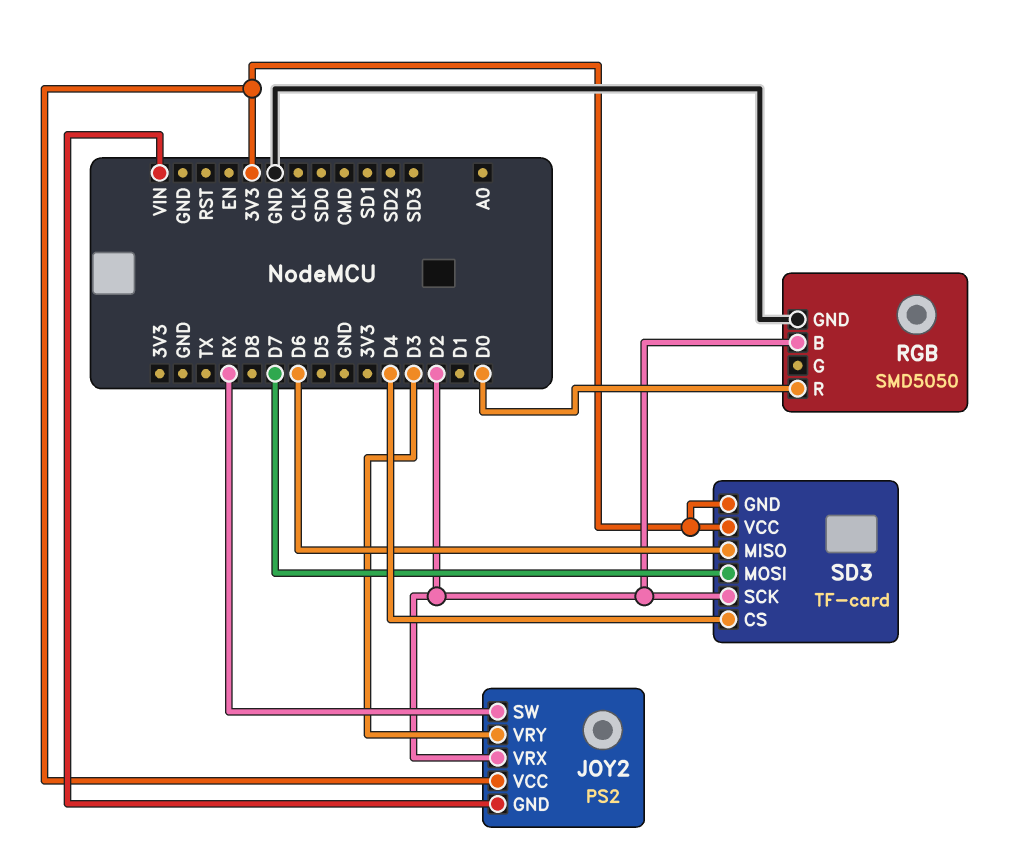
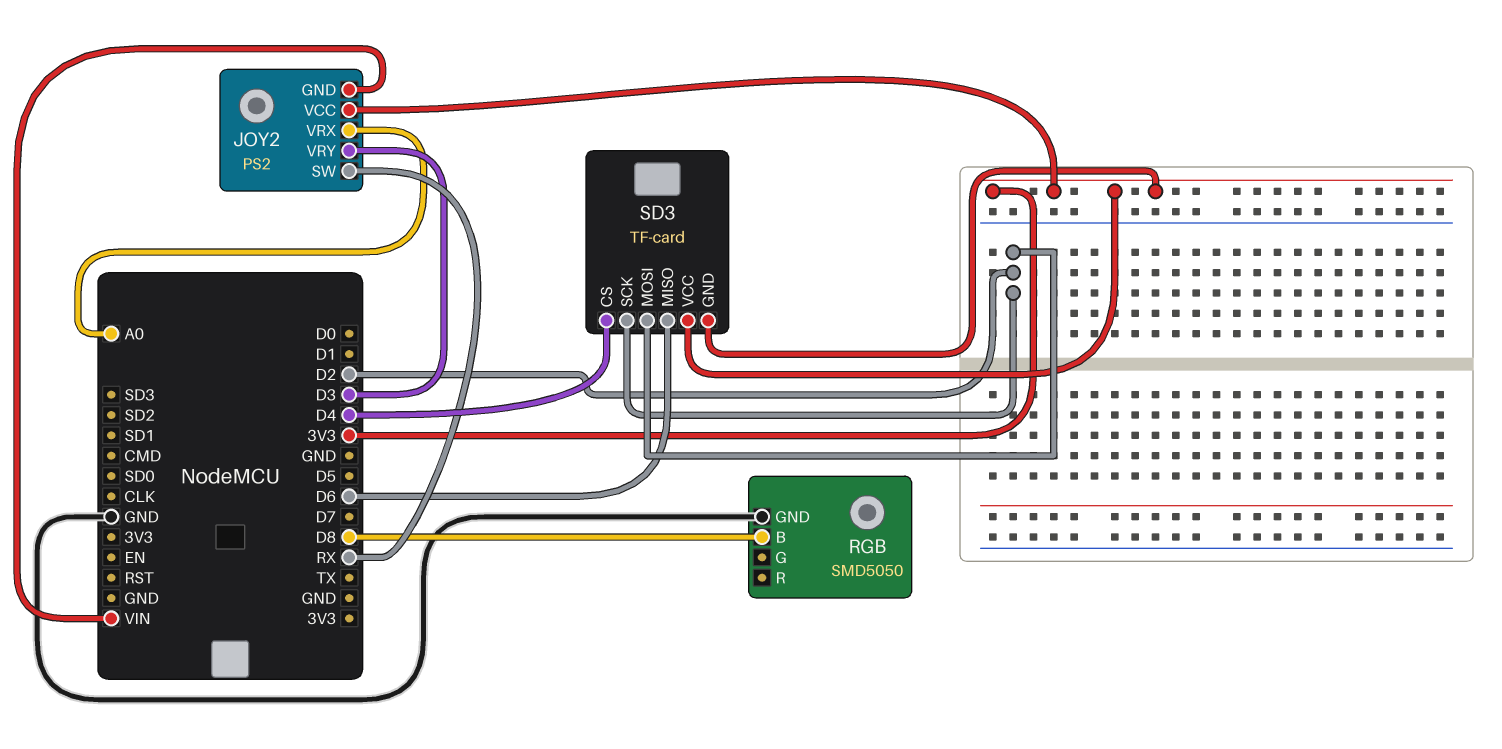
JOY2 pin VRX: D2 -> A0
RGB pin B: D2 -> D8
RGB pin R: D0 -> none
SD3 pin MOSI: D7 -> D2

